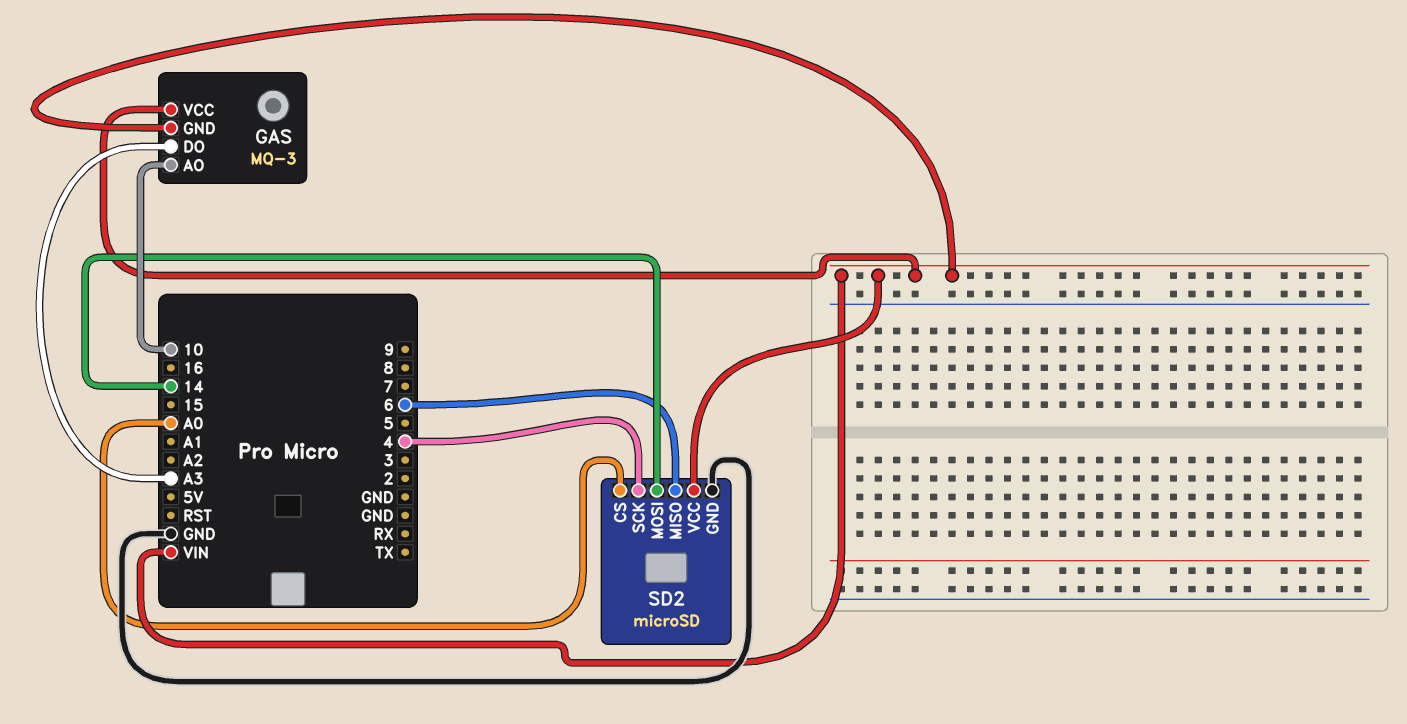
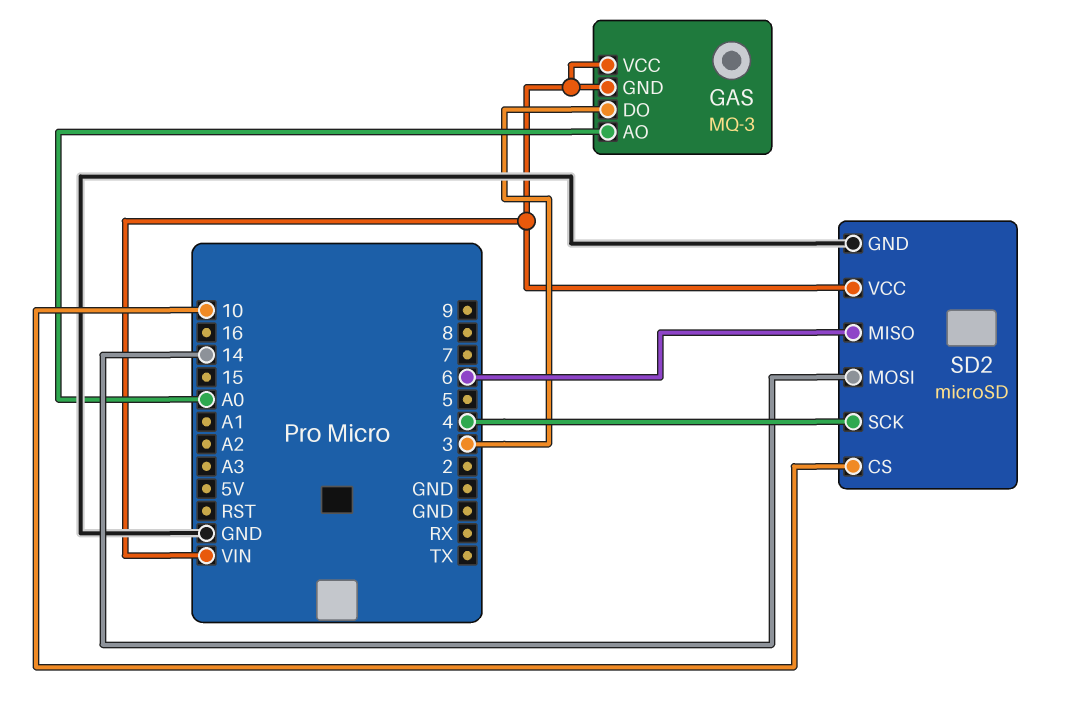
GAS pin AO: 10 -> A0
GAS pin DO: A3 -> 3
SD2 pin CS: A0 -> 10

